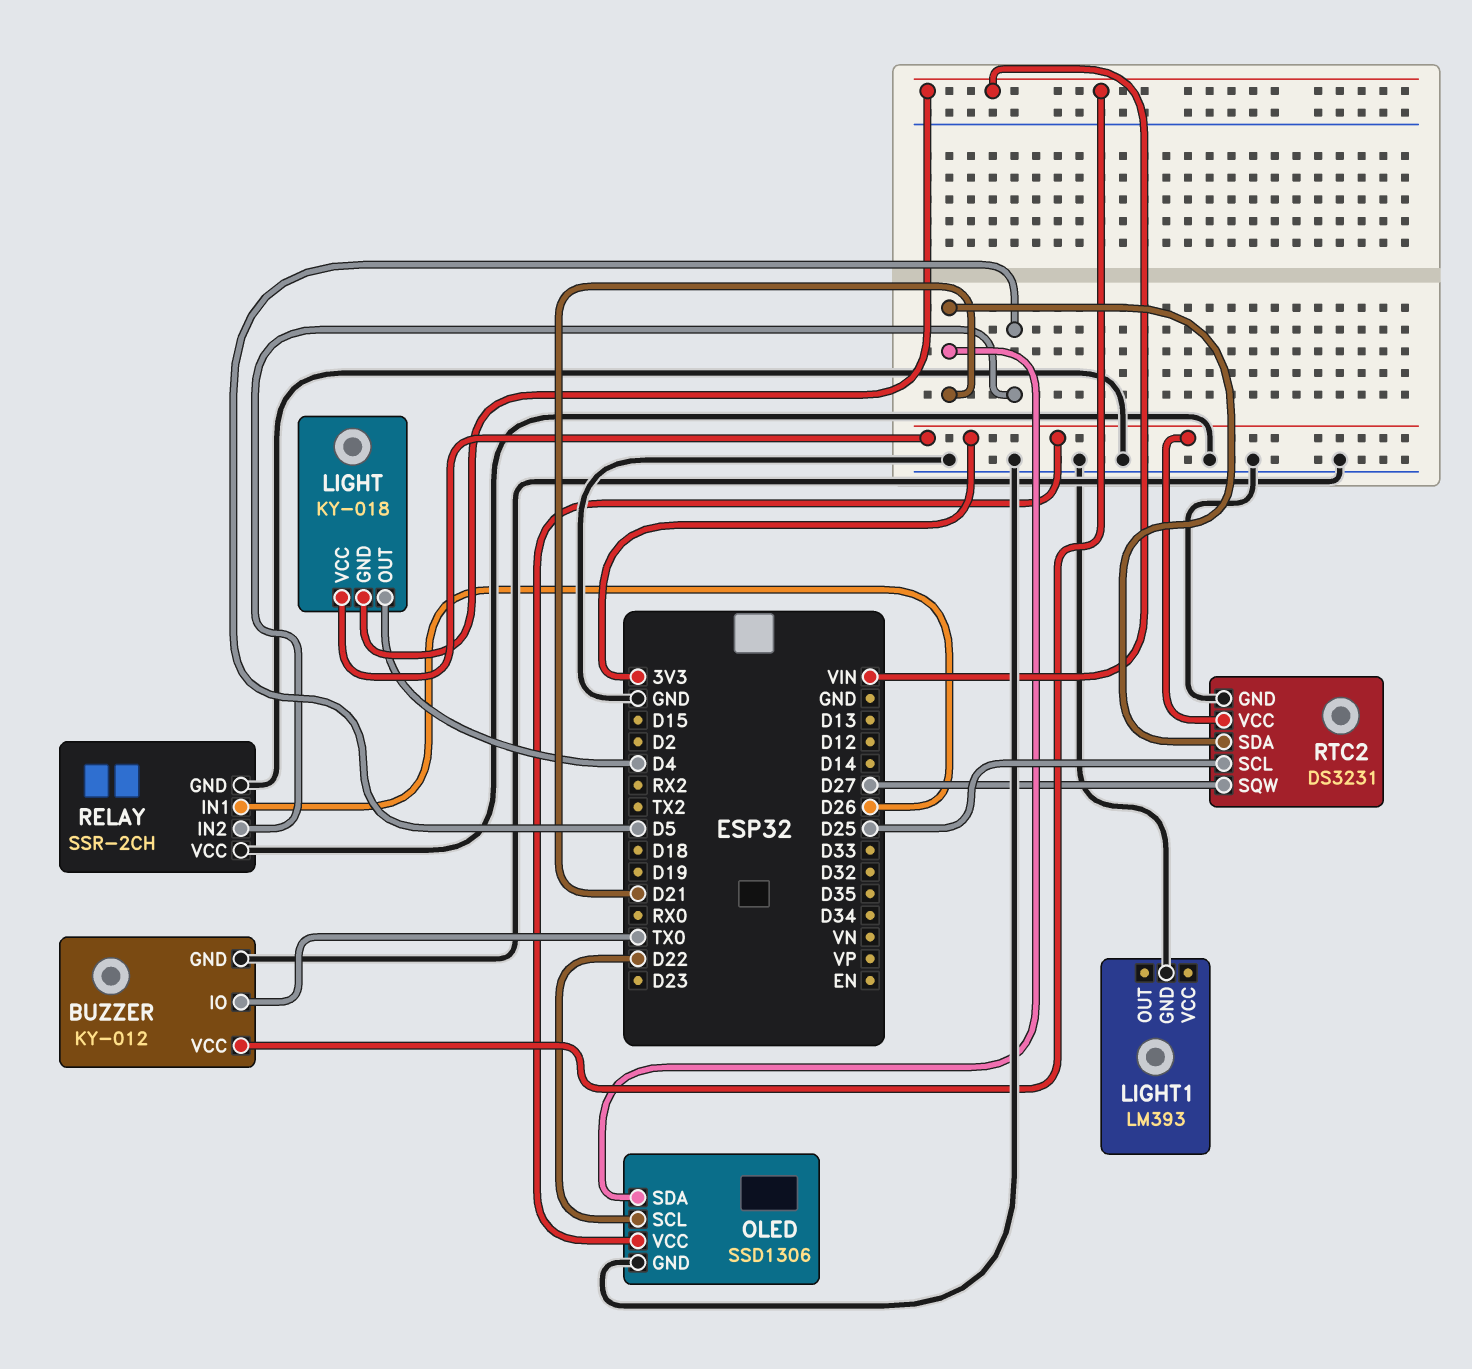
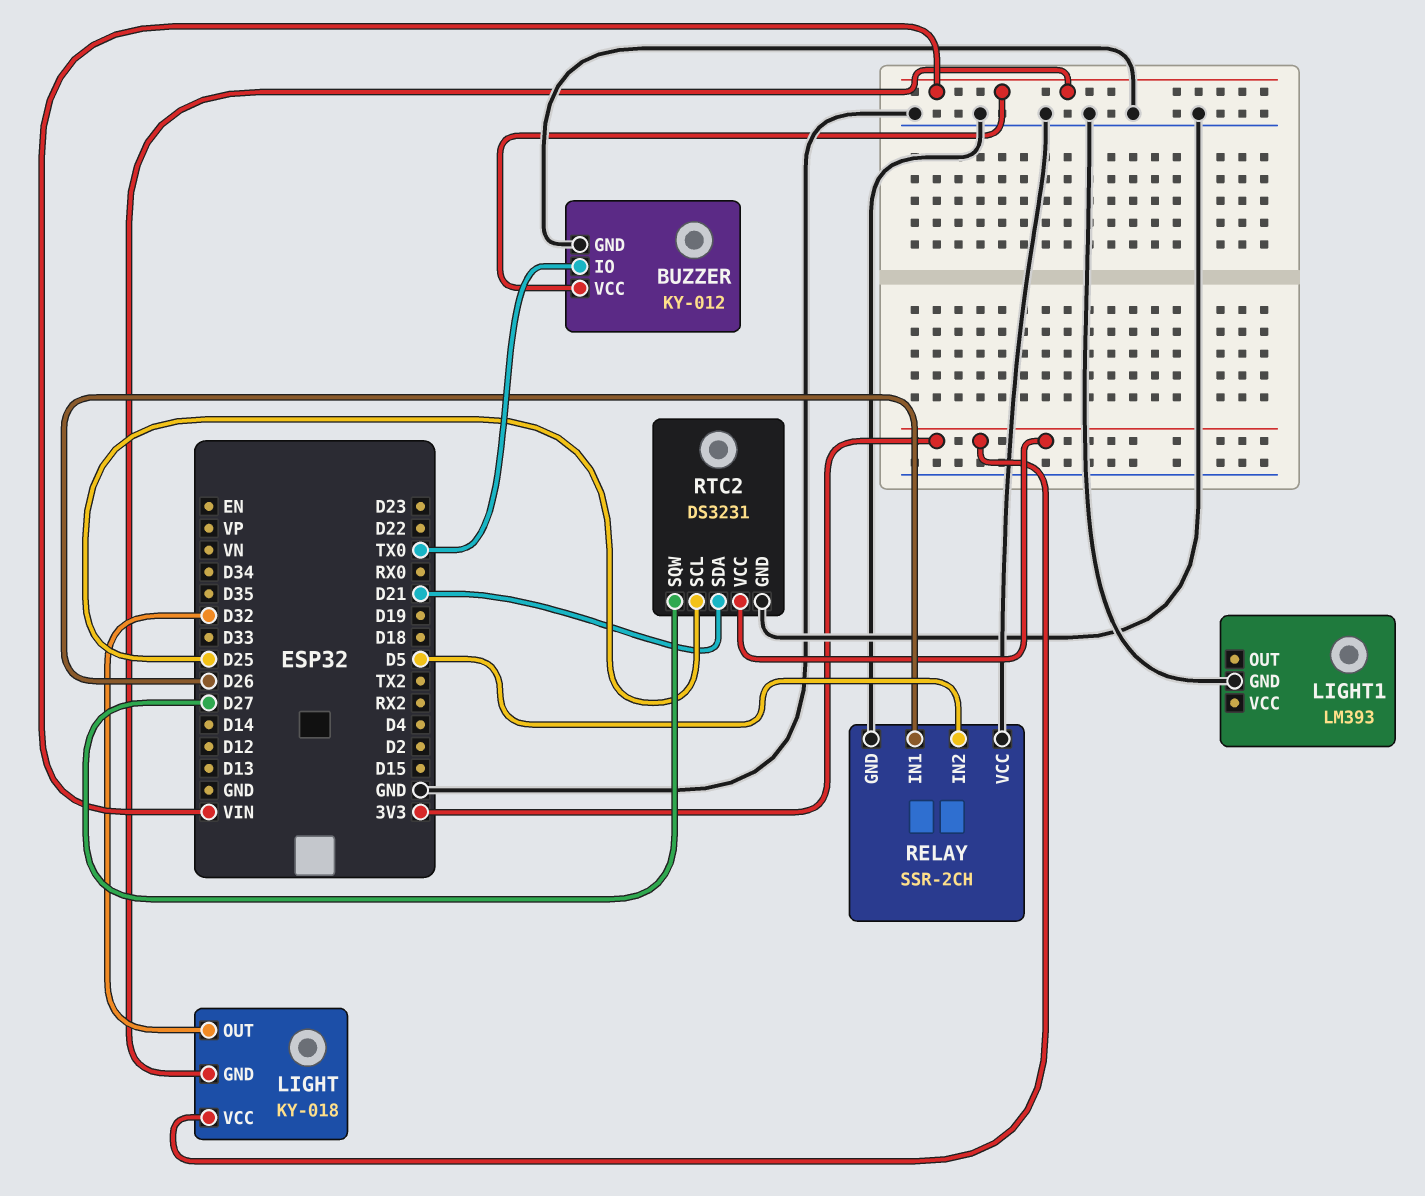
LIGHT pin OUT: D4 -> D32
OLED: SSD1306 -> none
OLED pin GND: GND -> none
OLED pin SCL: D22 -> none
OLED pin SDA: D21 -> none
OLED pin VCC: 3V3 -> none

